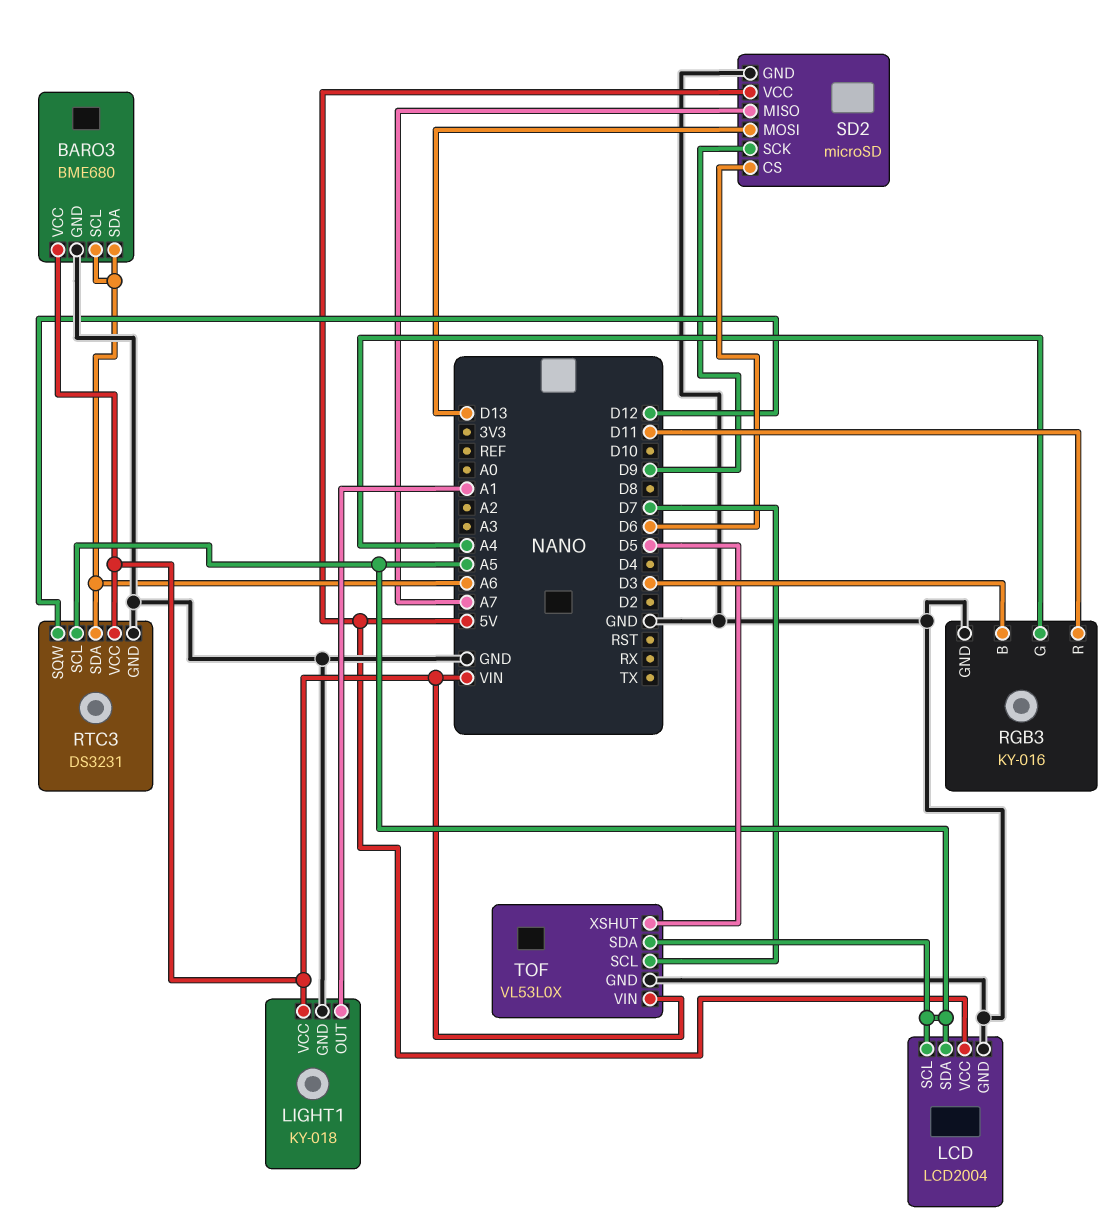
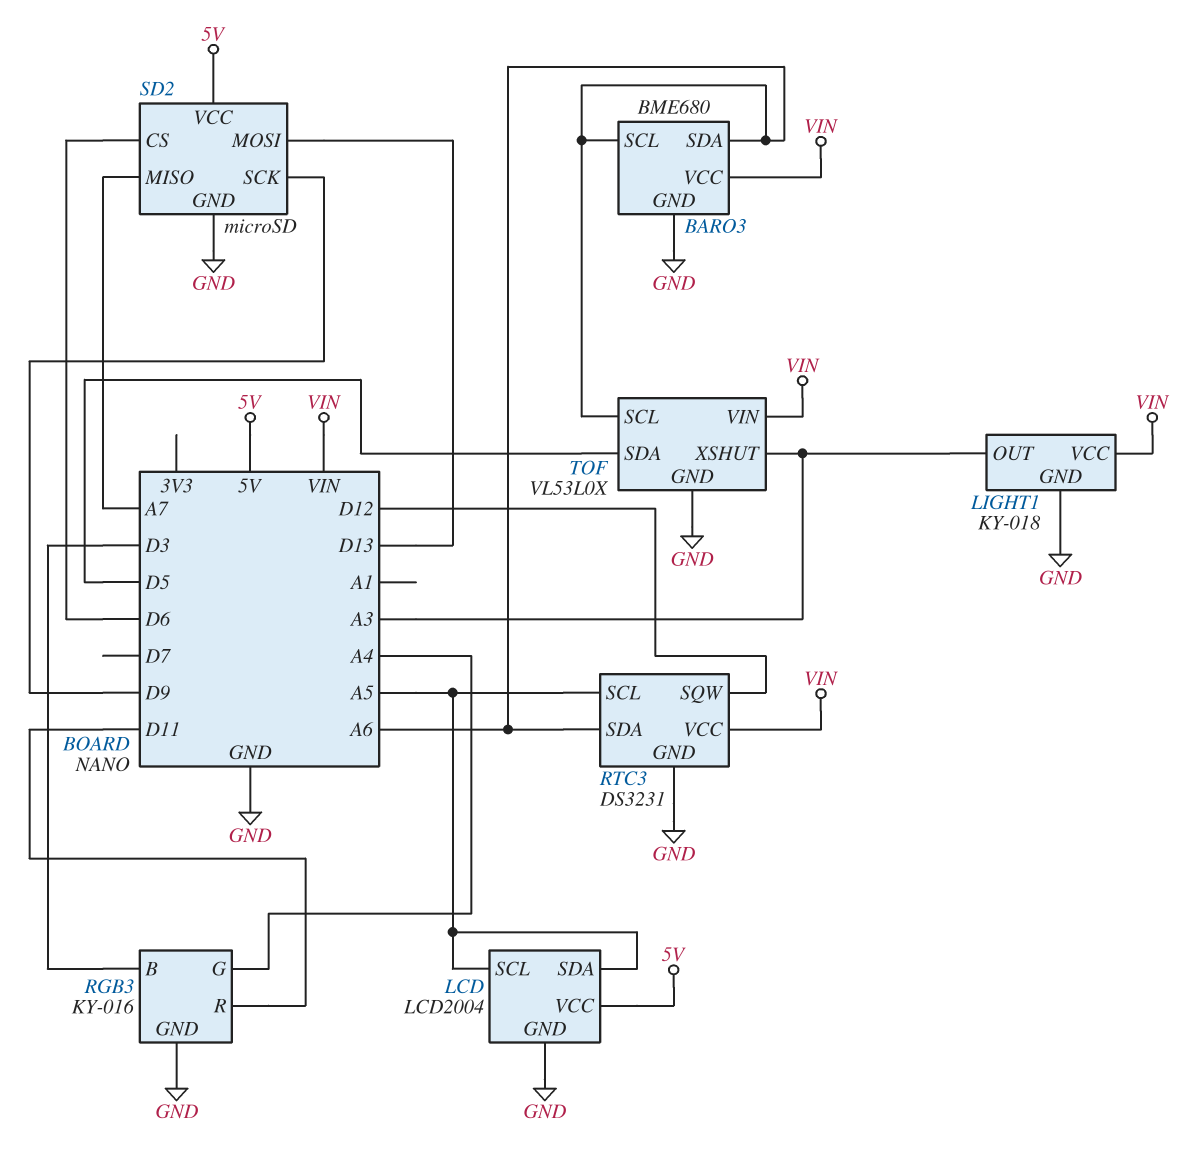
LIGHT1 pin OUT: A1 -> A3
TOF pin SCL: D7 -> A6
TOF pin SDA: A5 -> D5
TOF pin XSHUT: D5 -> A3

